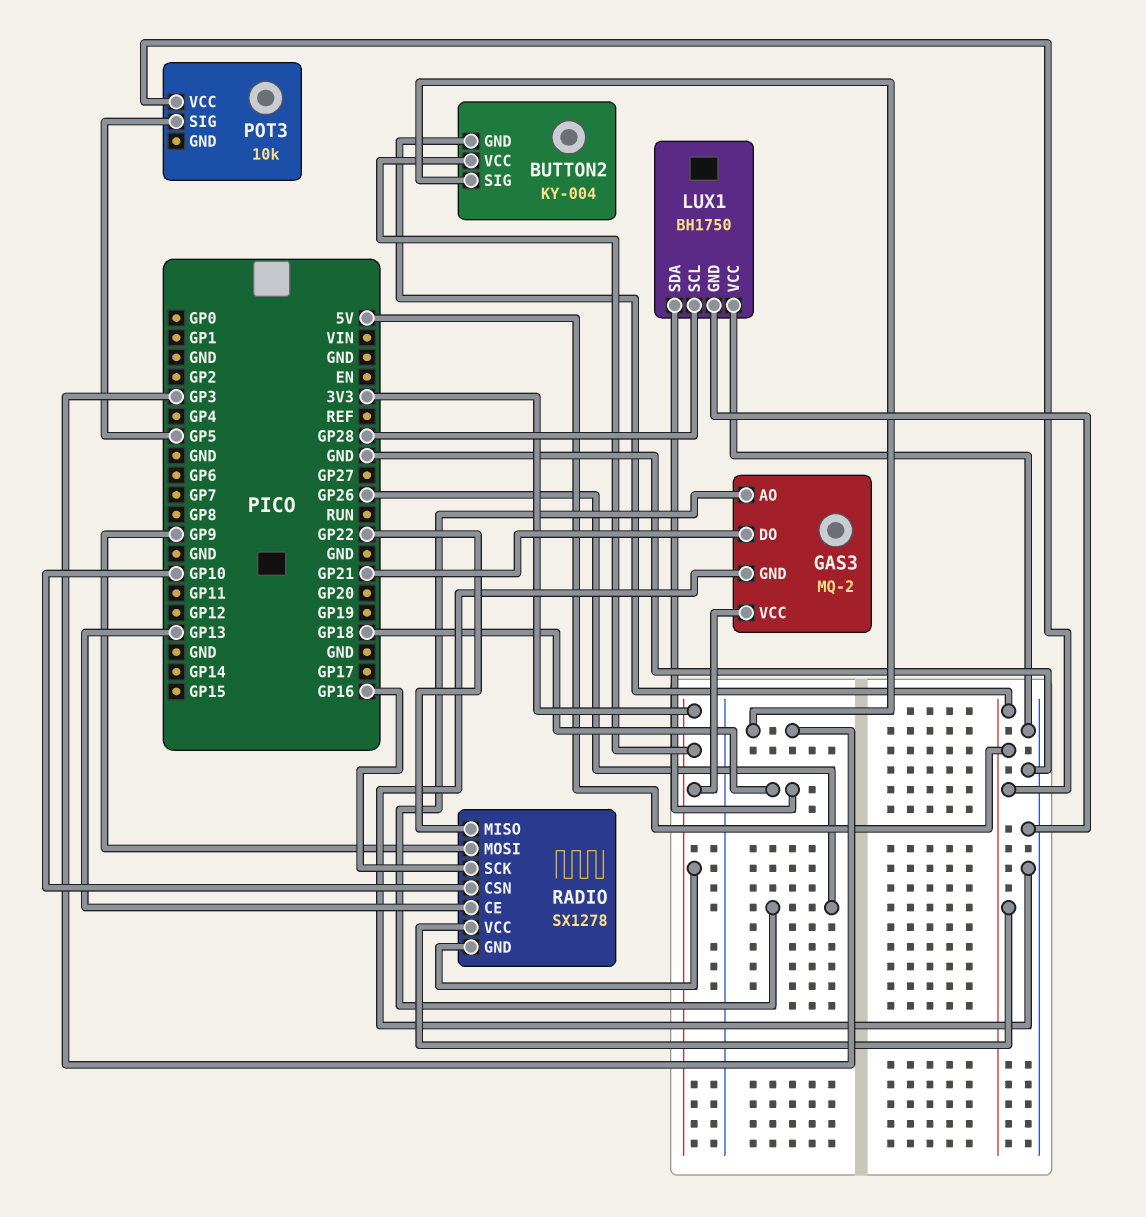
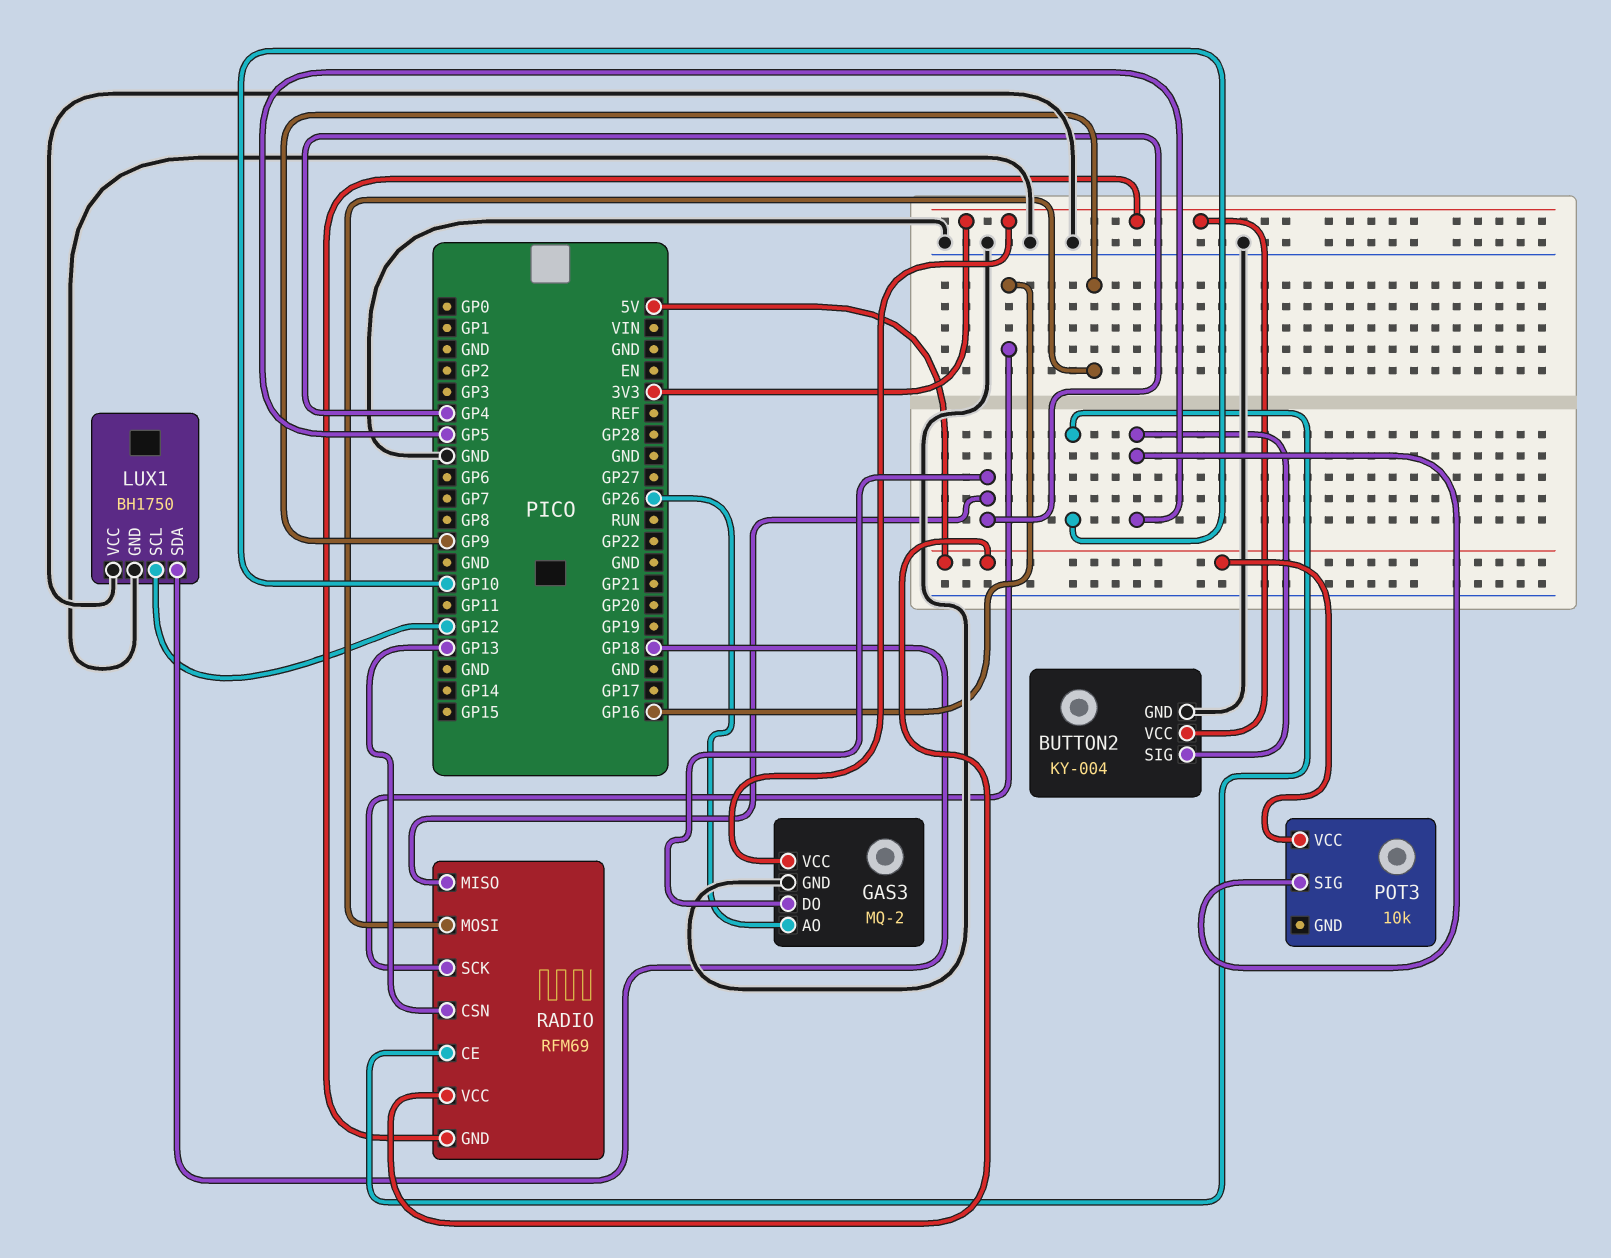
BUTTON2 pin GND: 5V -> GND
BUTTON2 pin SIG: GP3 -> GP5
GAS3 pin DO: GP21 -> GP4
LUX1 pin SCL: GP28 -> GP12
RADIO: SX1278 -> RFM69
RADIO pin CE: GP13 -> GP10
RADIO pin CSN: GP10 -> GP13
RADIO pin MISO: GP22 -> GP4

